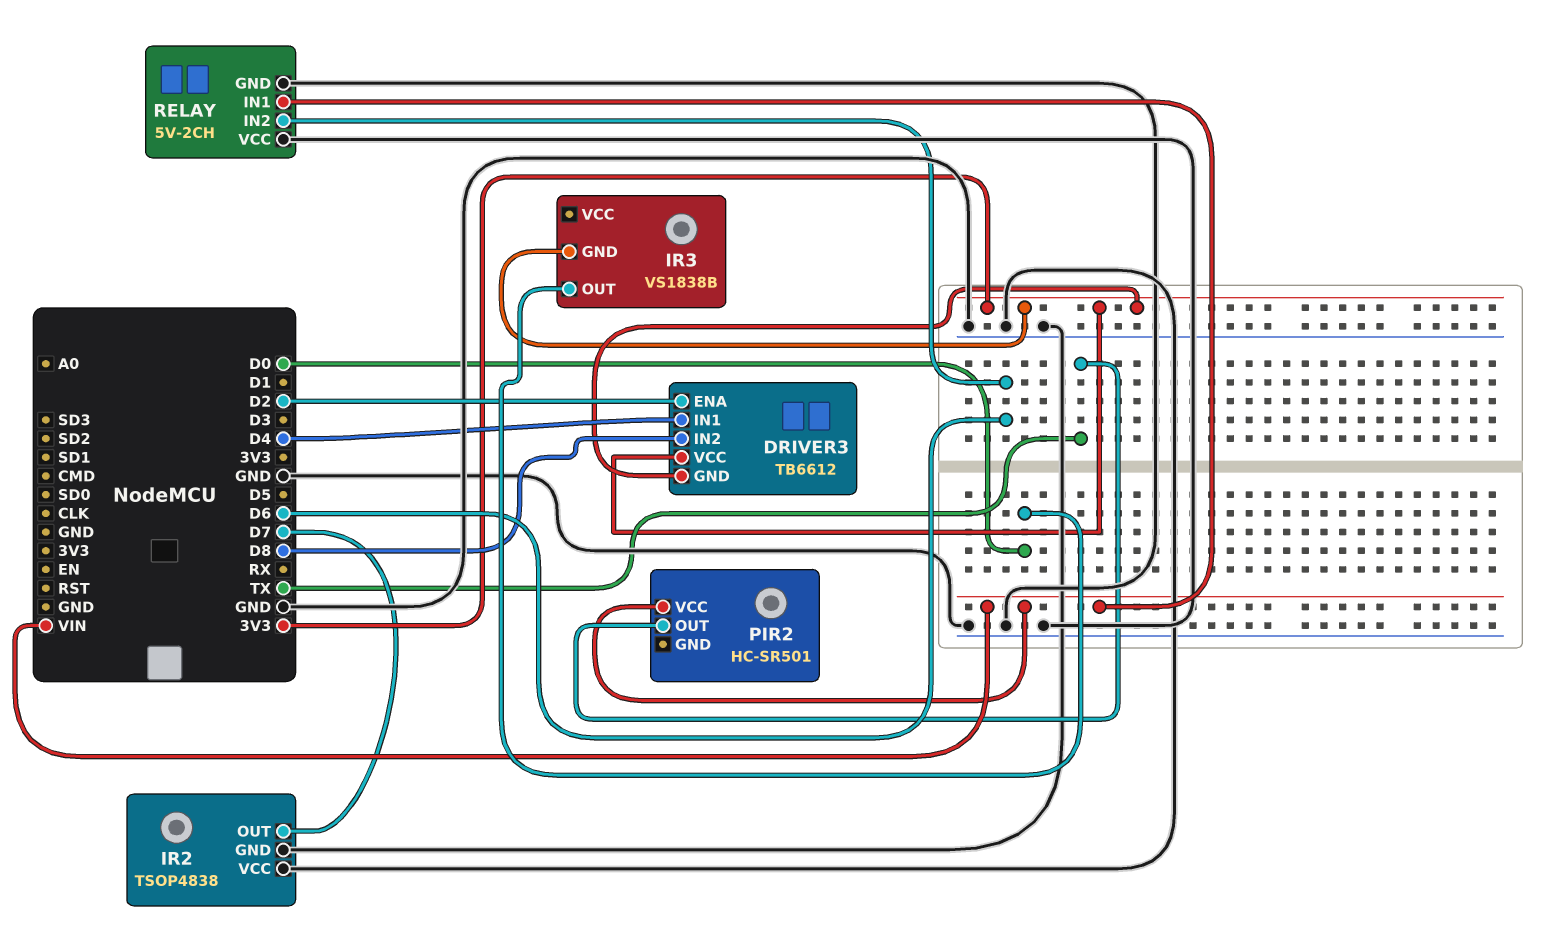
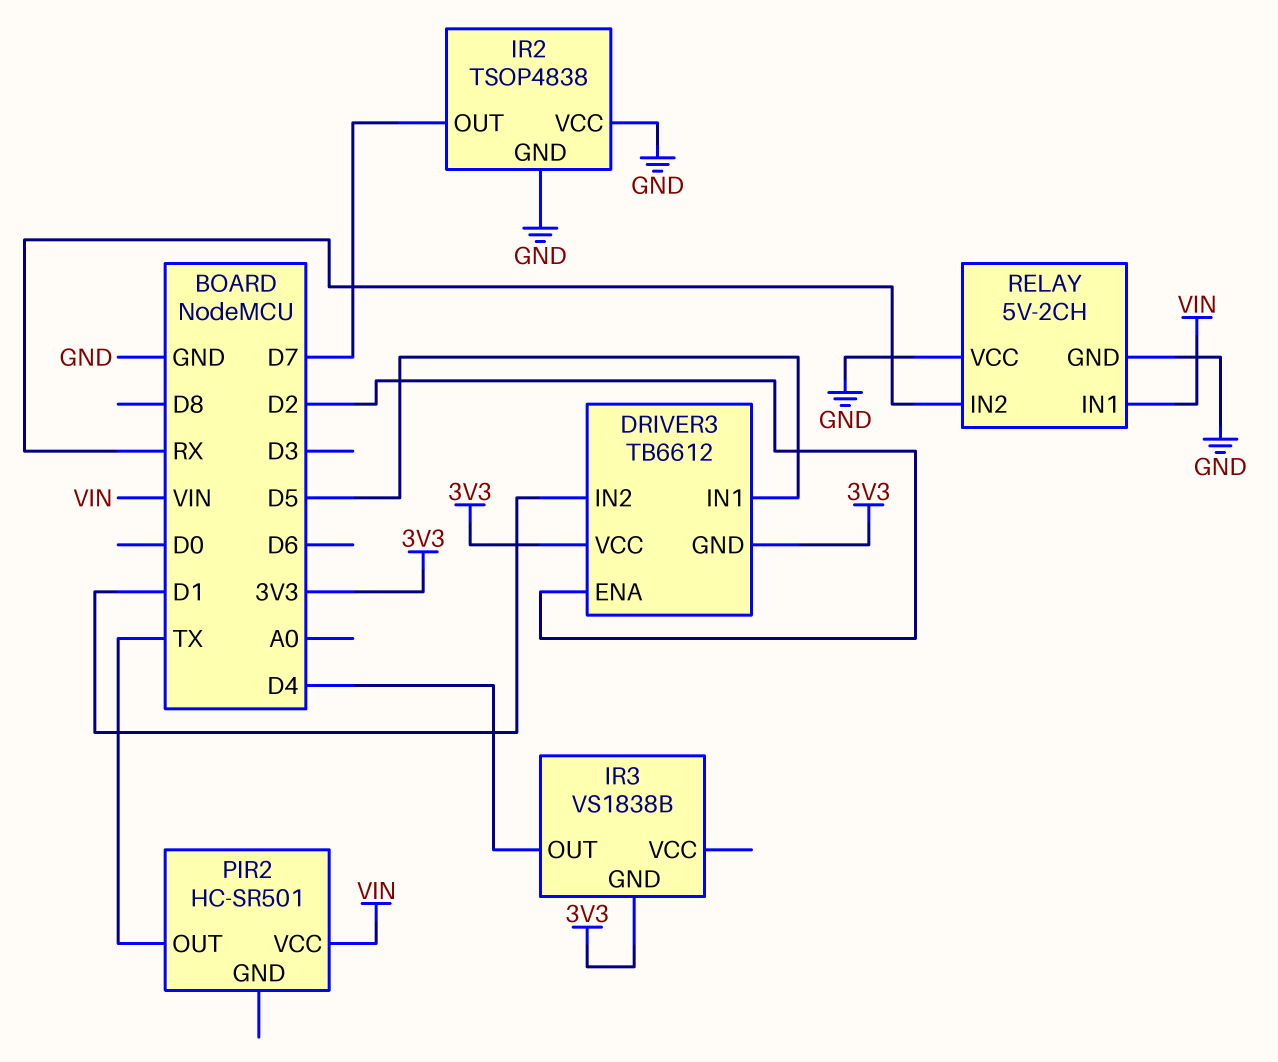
DRIVER3 pin IN1: D4 -> D5
DRIVER3 pin IN2: D8 -> D1
IR3 pin OUT: D0 -> D4
RELAY pin IN2: D6 -> RX

